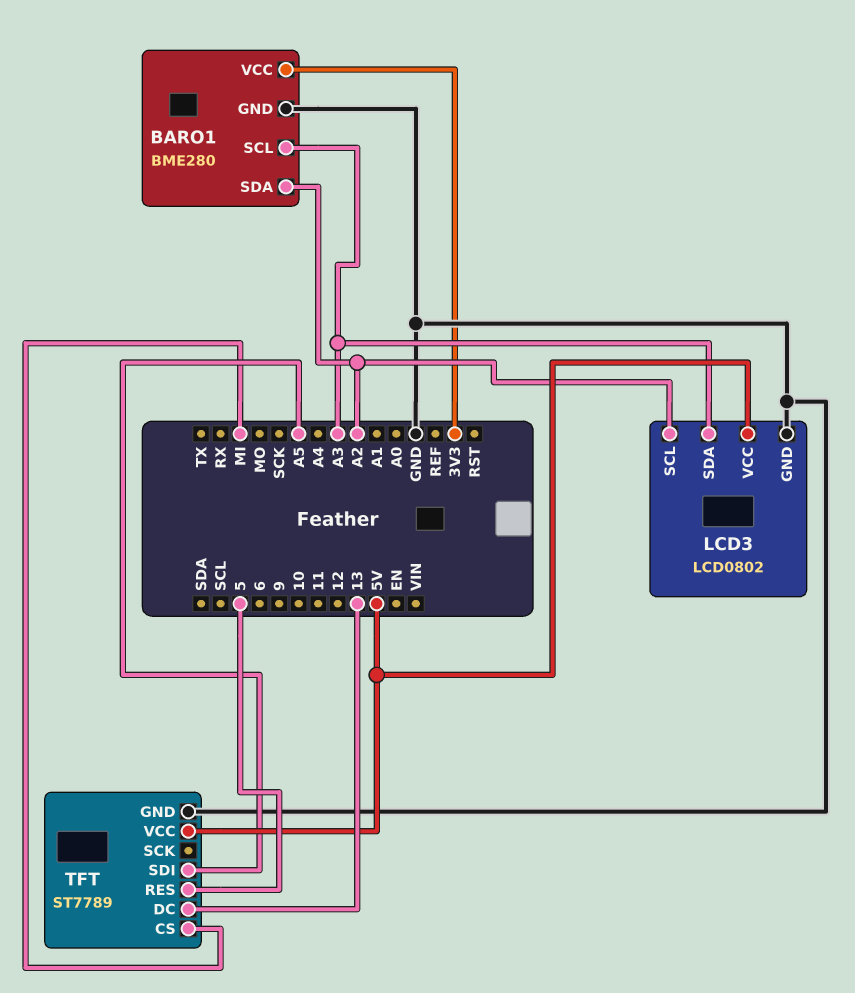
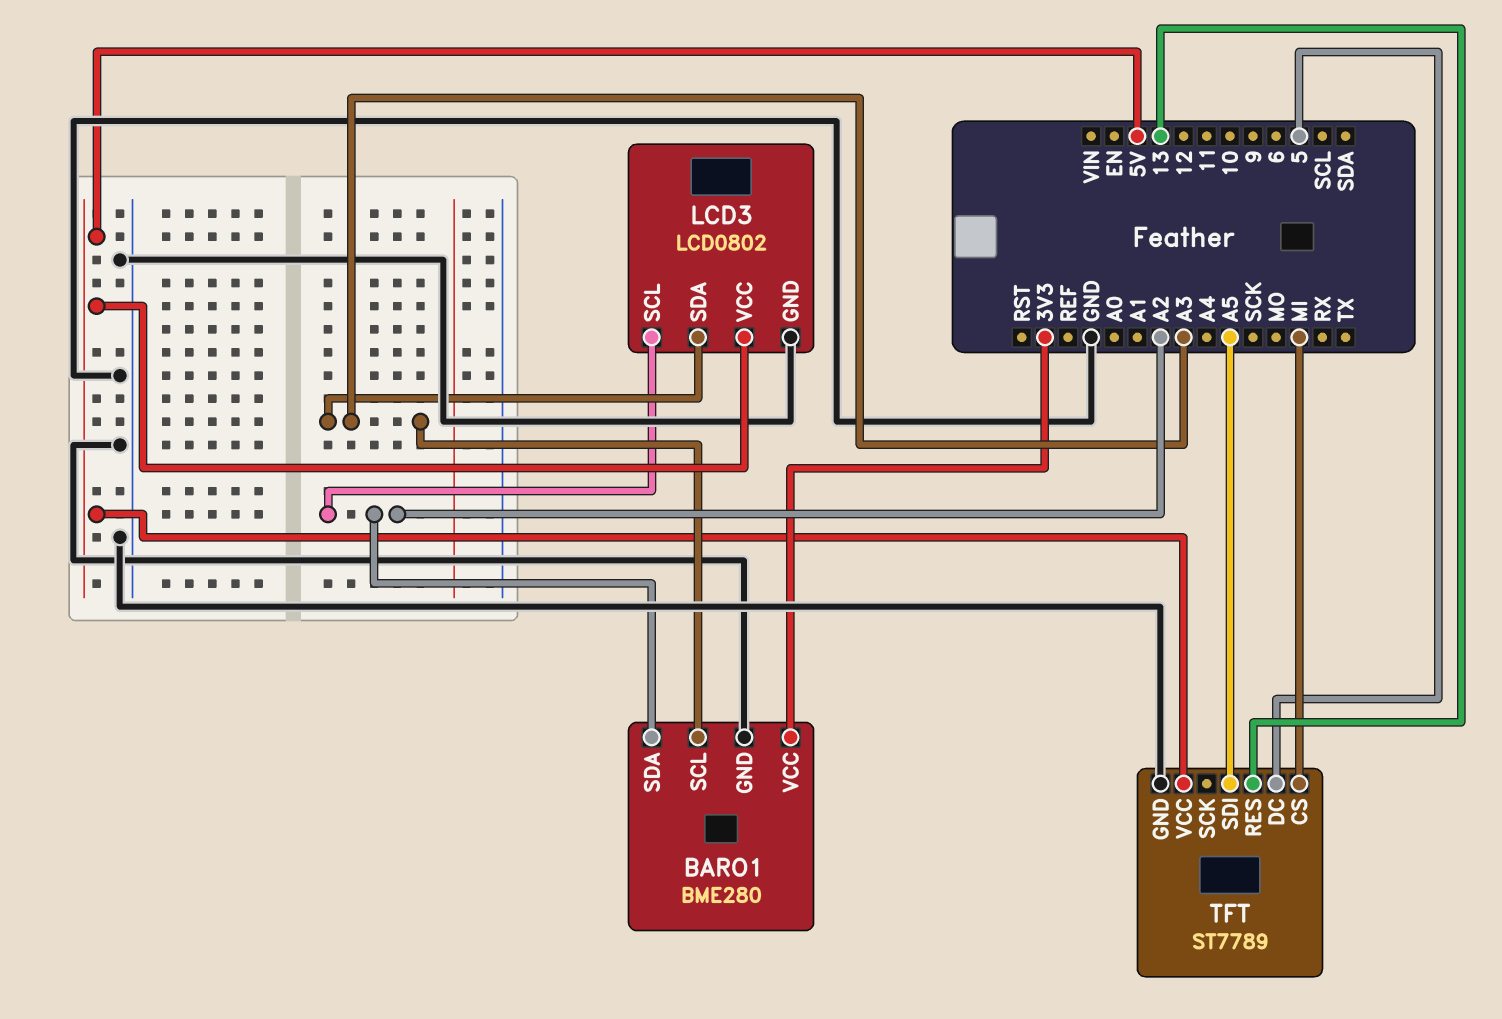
TFT pin DC: 13 -> 5
TFT pin RES: 5 -> 13

